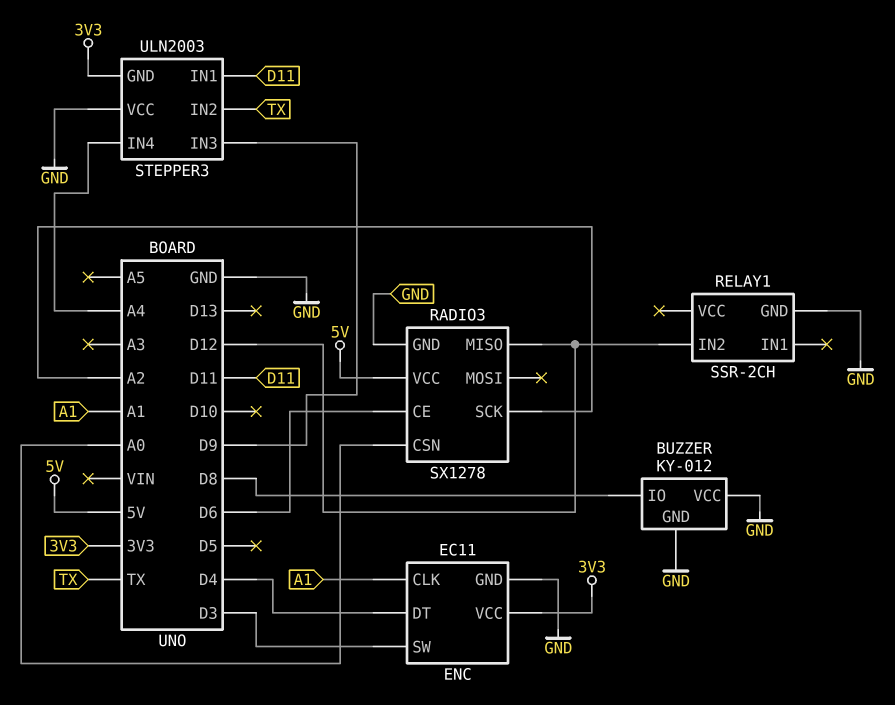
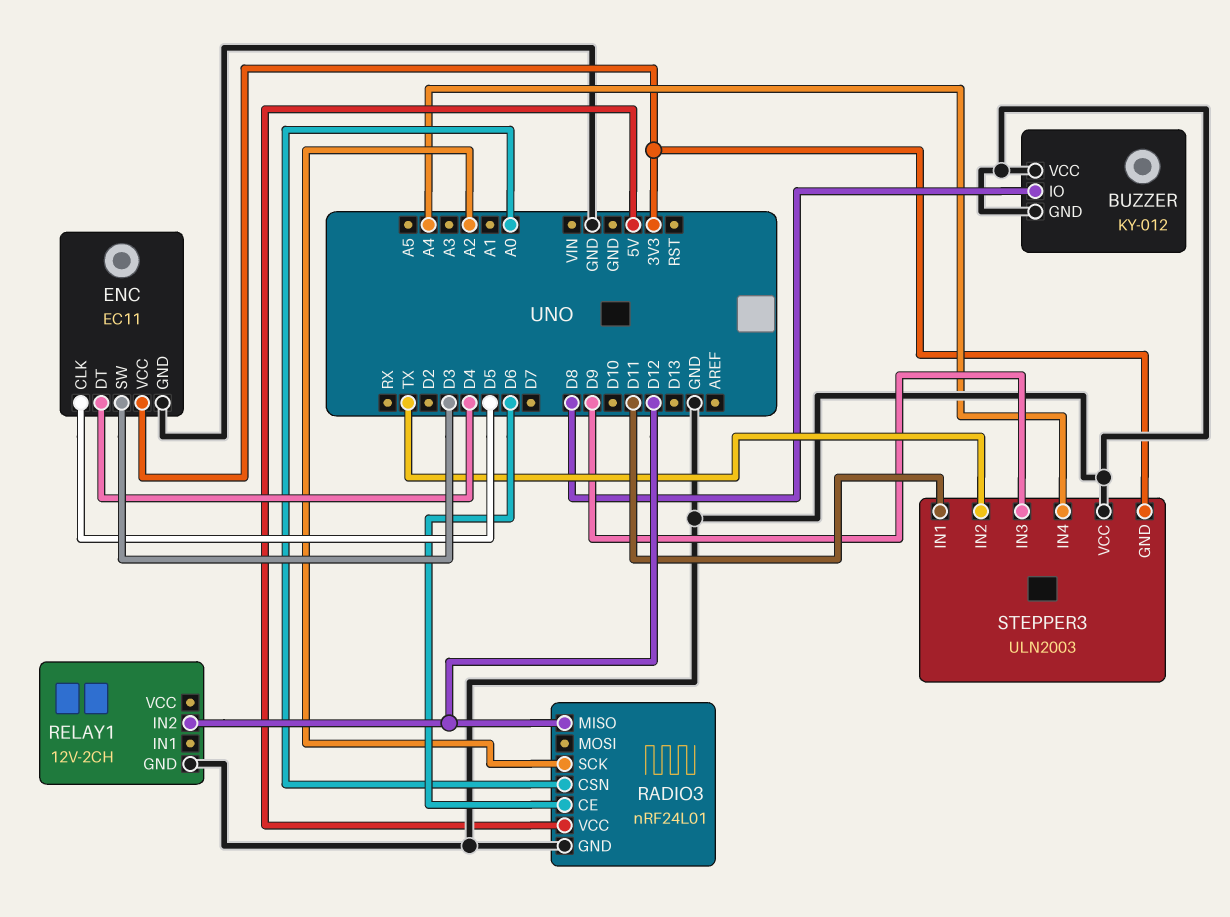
ENC pin CLK: A1 -> D5
RADIO3: SX1278 -> nRF24L01
RELAY1: SSR-2CH -> 12V-2CH

